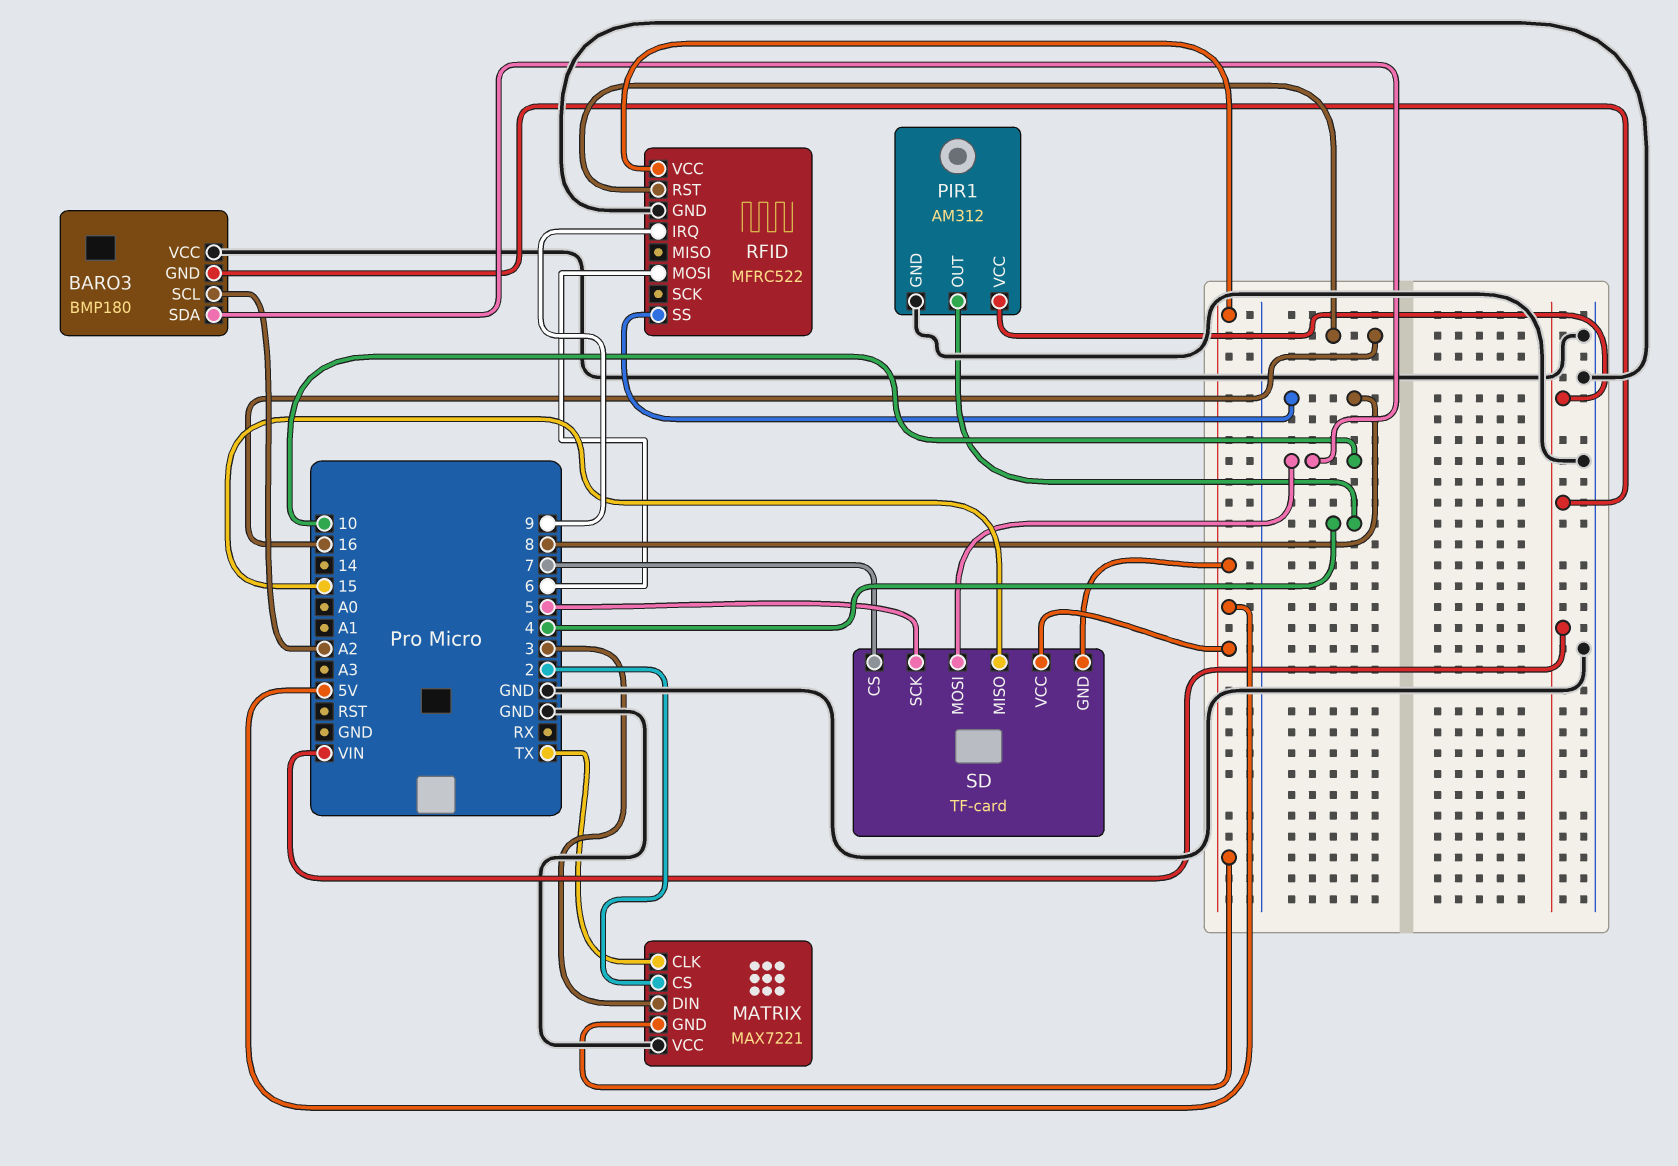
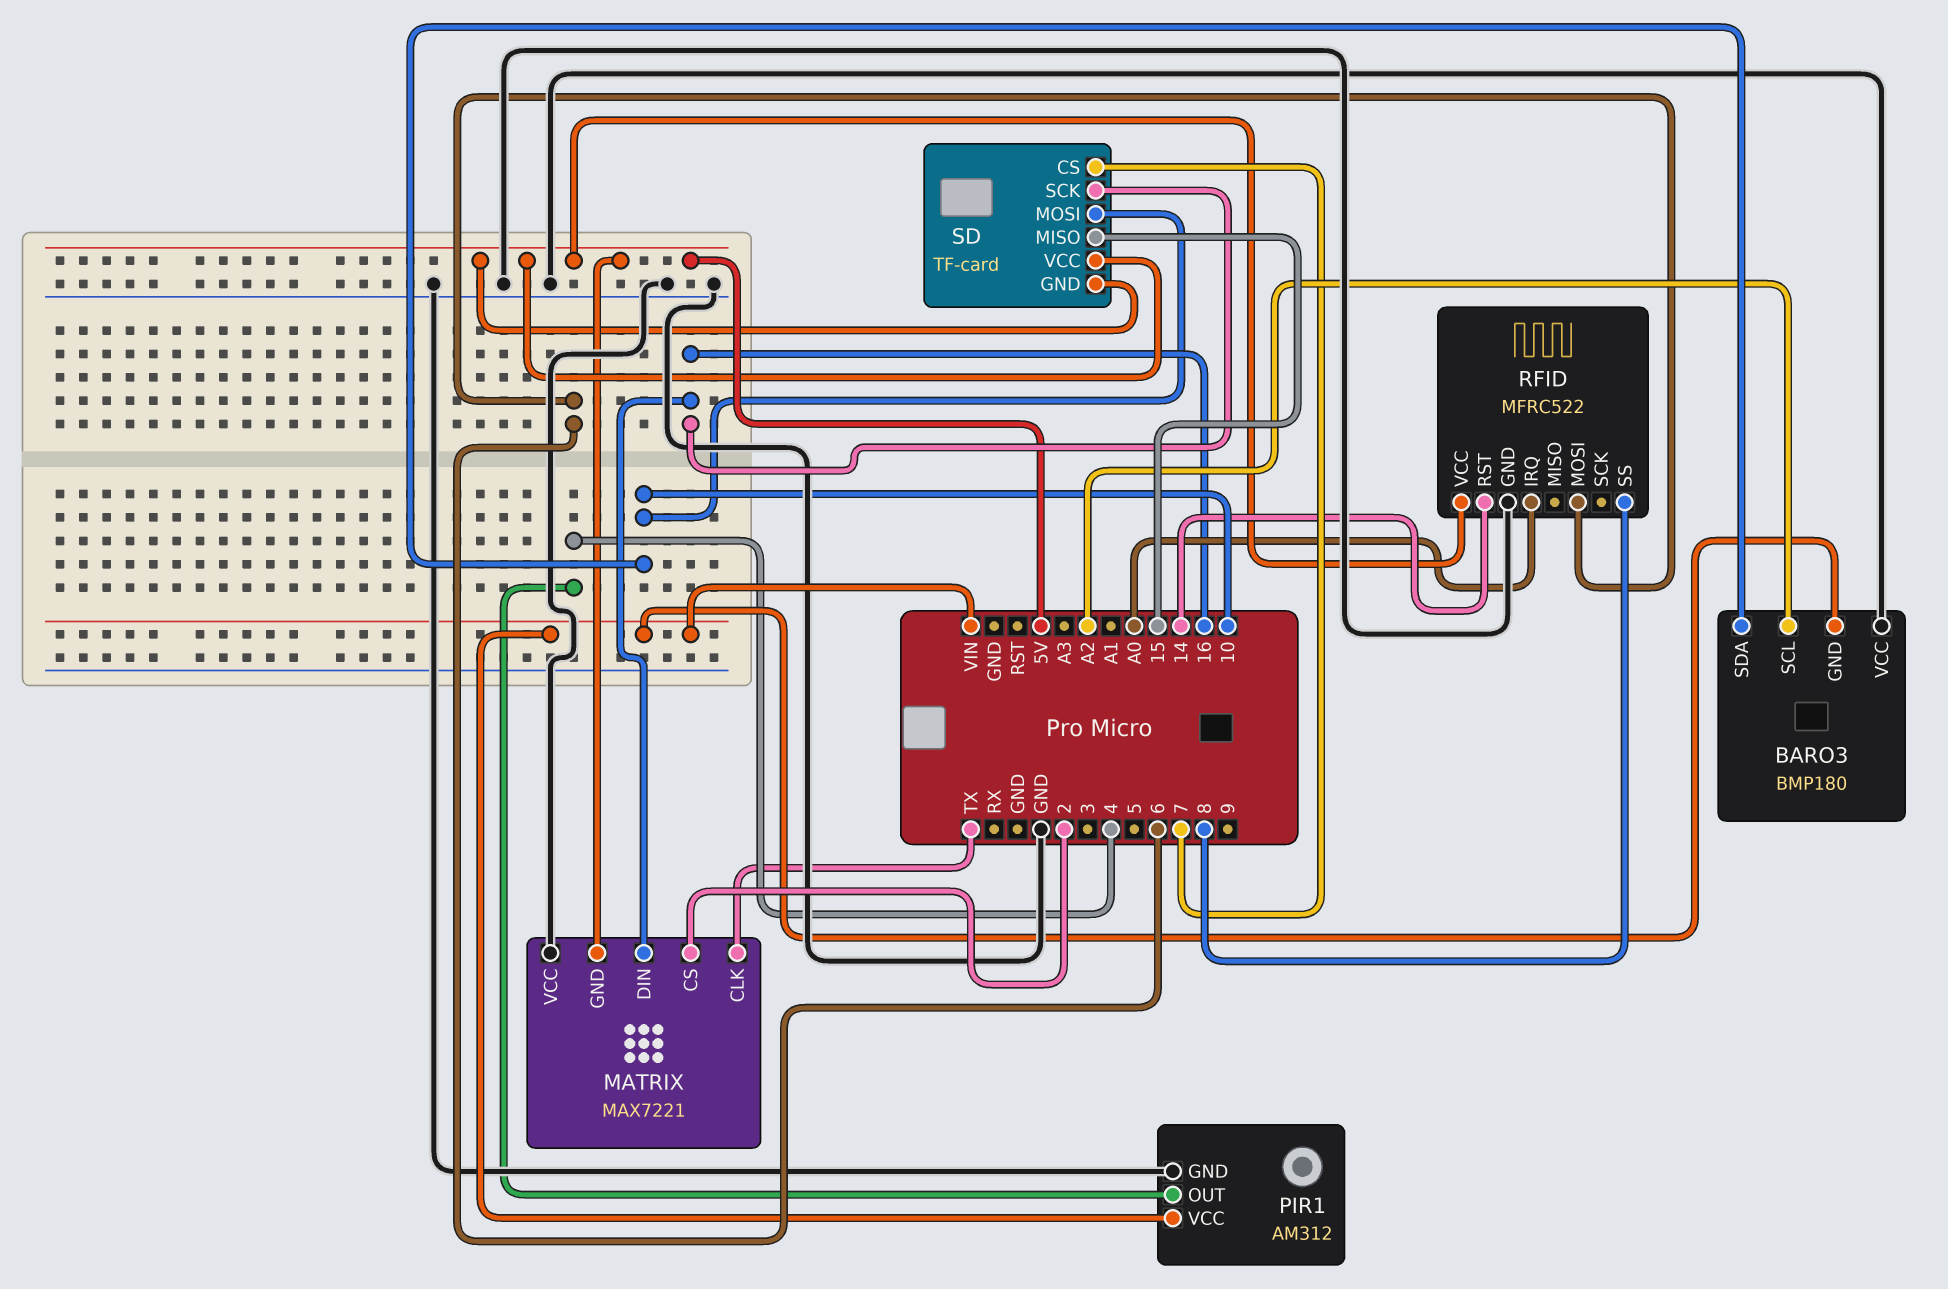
MATRIX pin DIN: 3 -> 16
RFID pin IRQ: 9 -> A0
RFID pin RST: 16 -> 14
SD pin SCK: 5 -> 16

